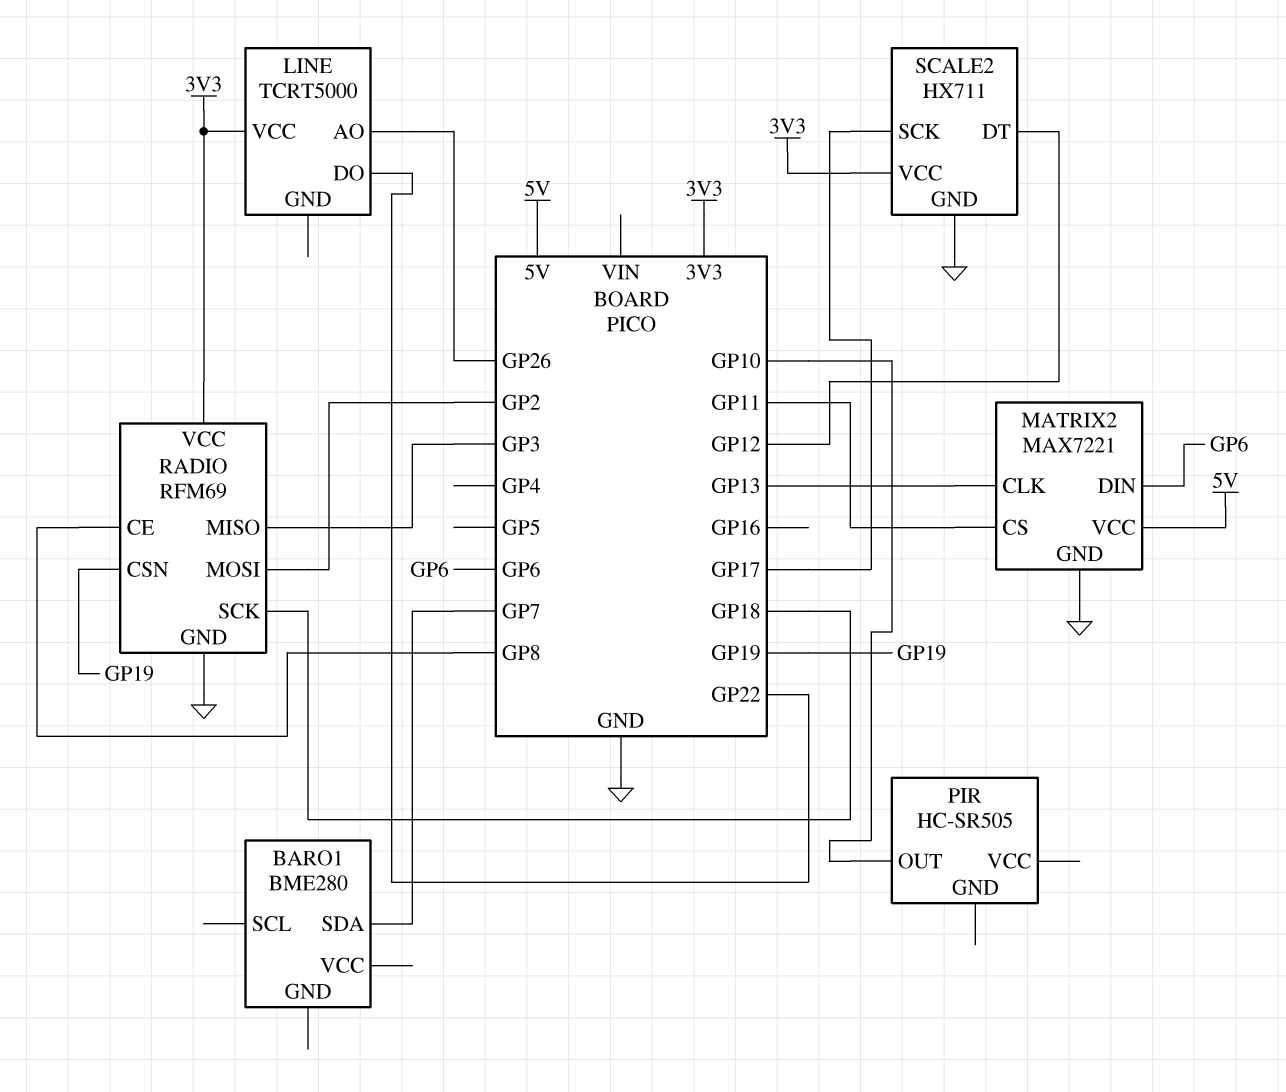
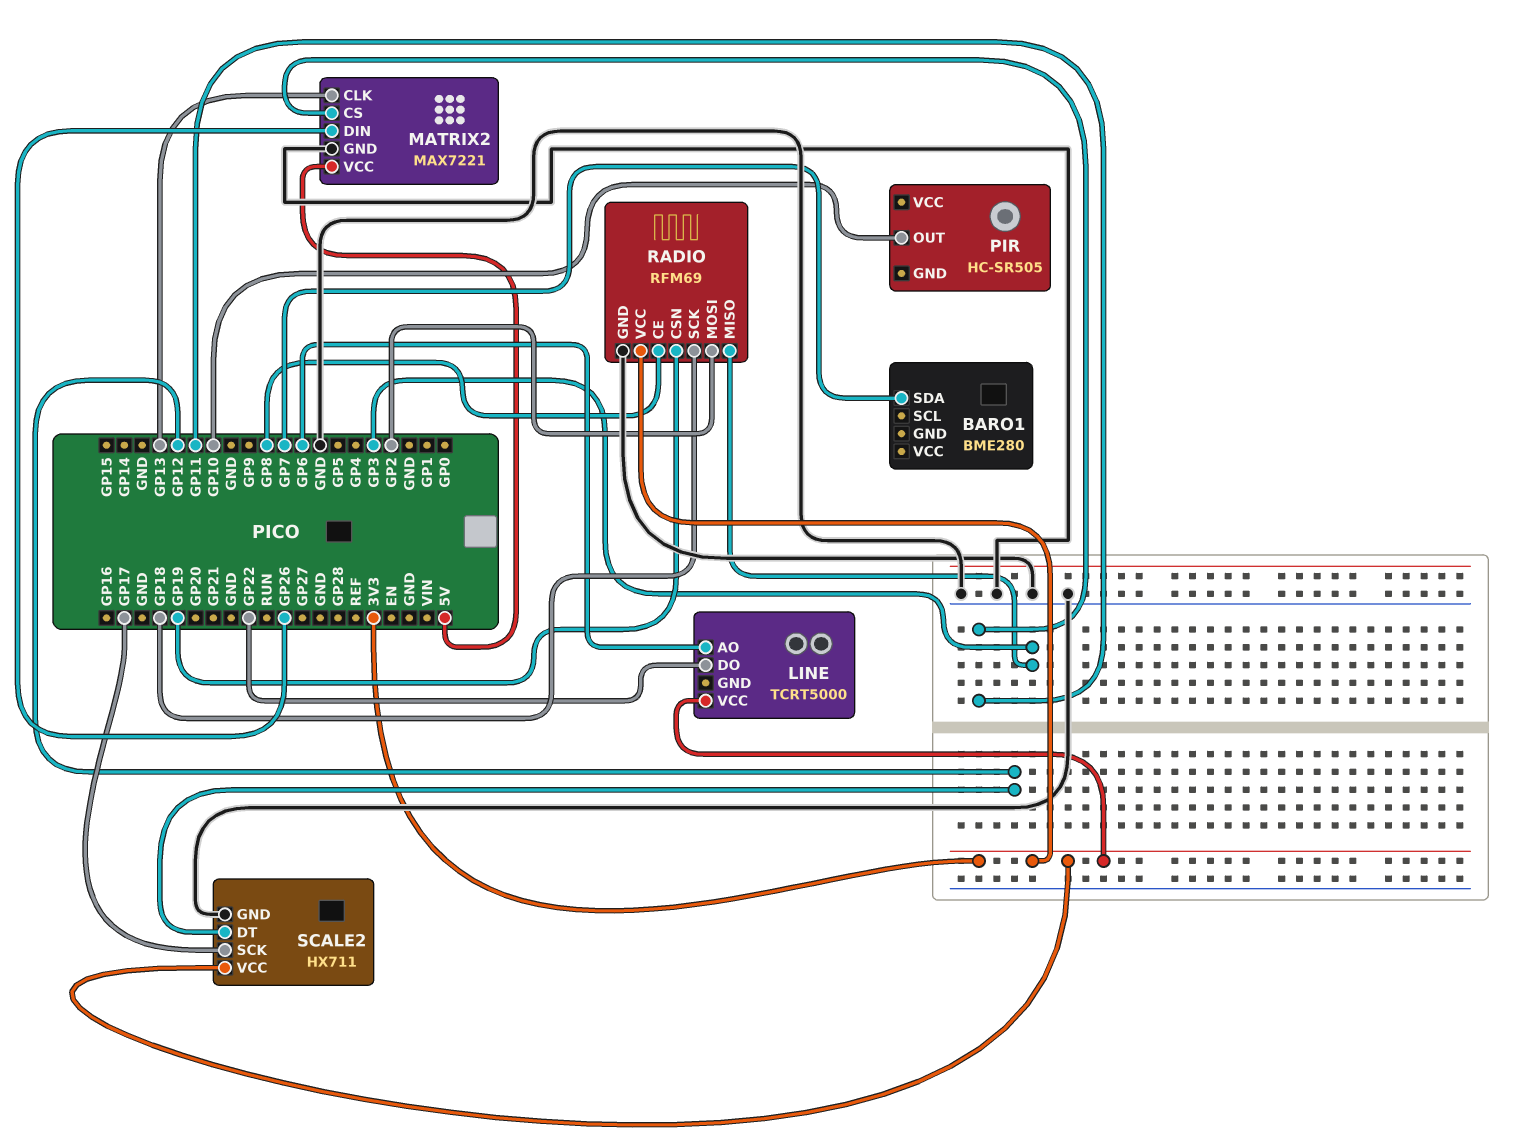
LINE pin AO: GP26 -> GP6
MATRIX2 pin DIN: GP6 -> GP26

